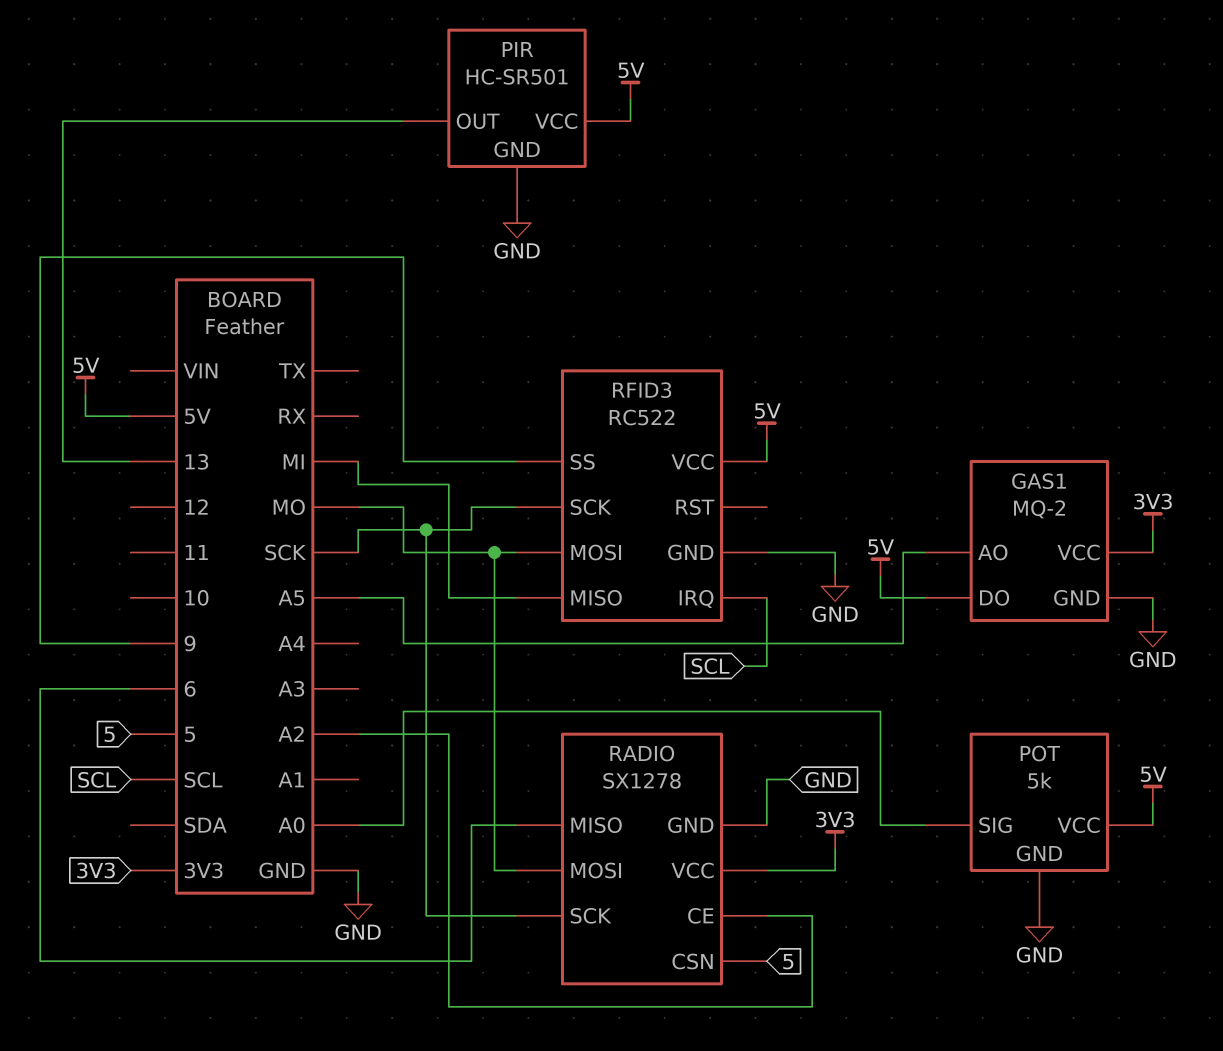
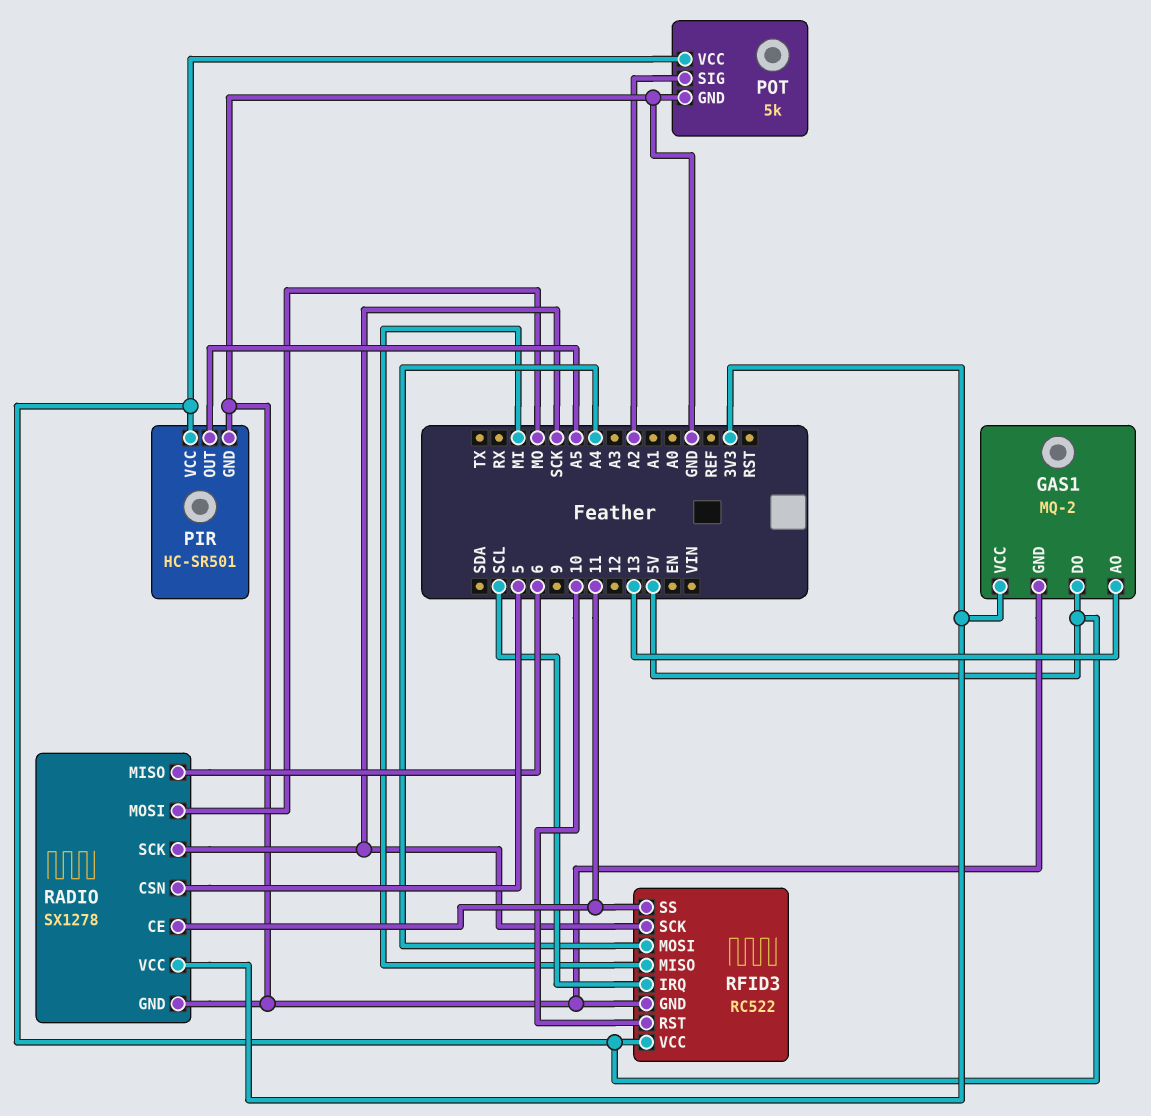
GAS1 pin AO: A5 -> 13
PIR pin OUT: 13 -> A5
POT pin SIG: A0 -> A2
RADIO pin CE: A2 -> 11
RFID3 pin MOSI: MO -> A4
RFID3 pin RST: none -> 10
RFID3 pin SS: 9 -> 11

